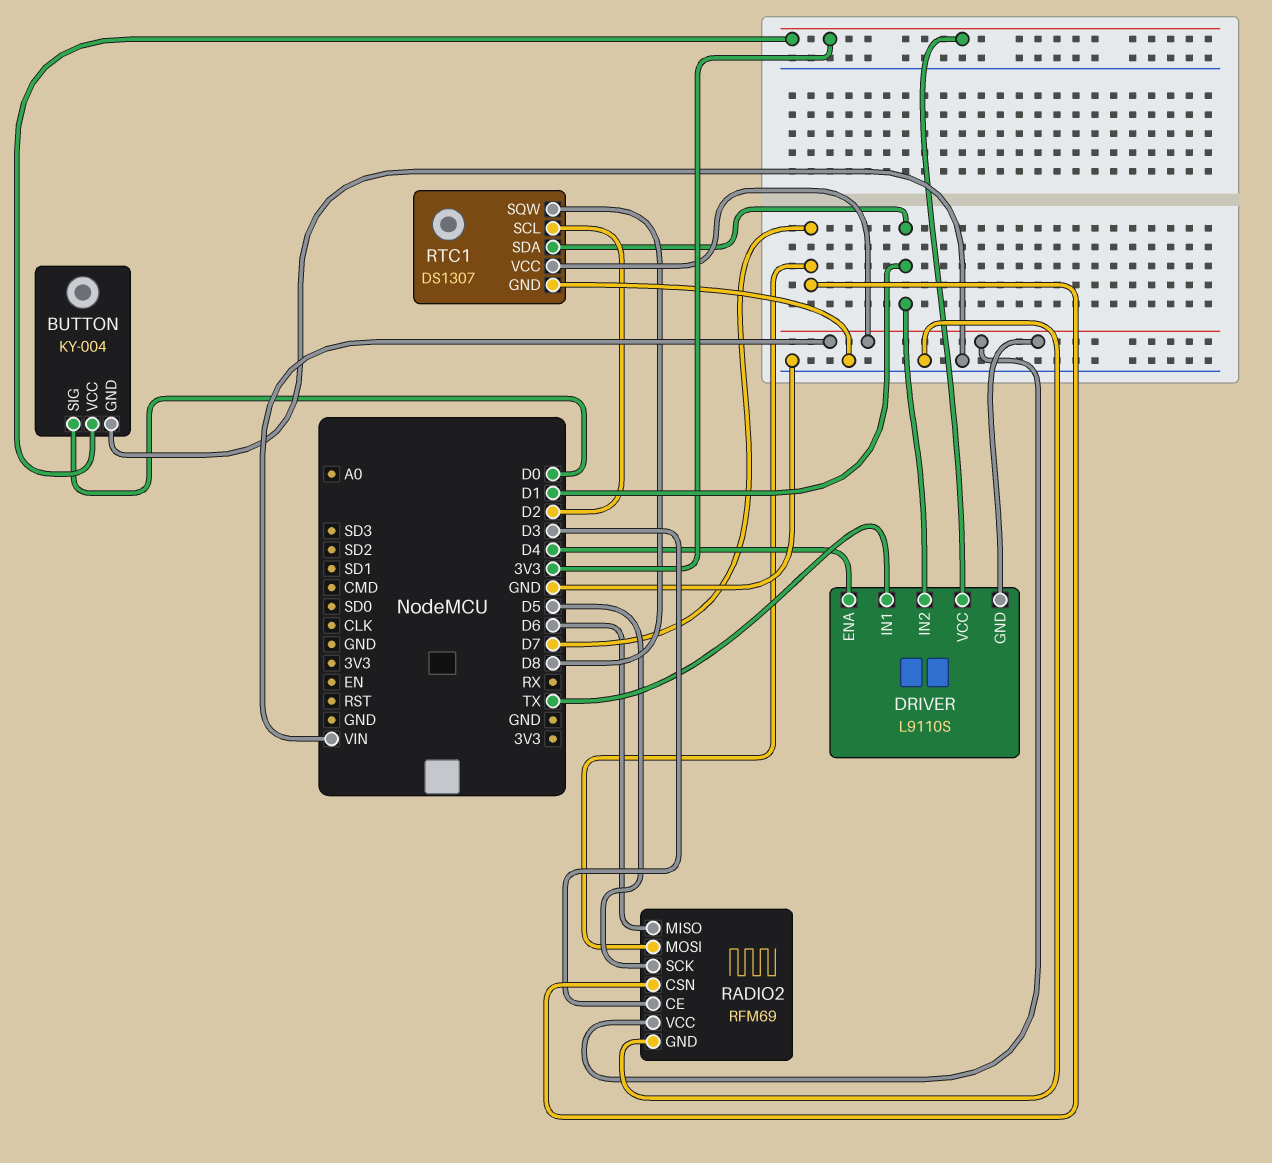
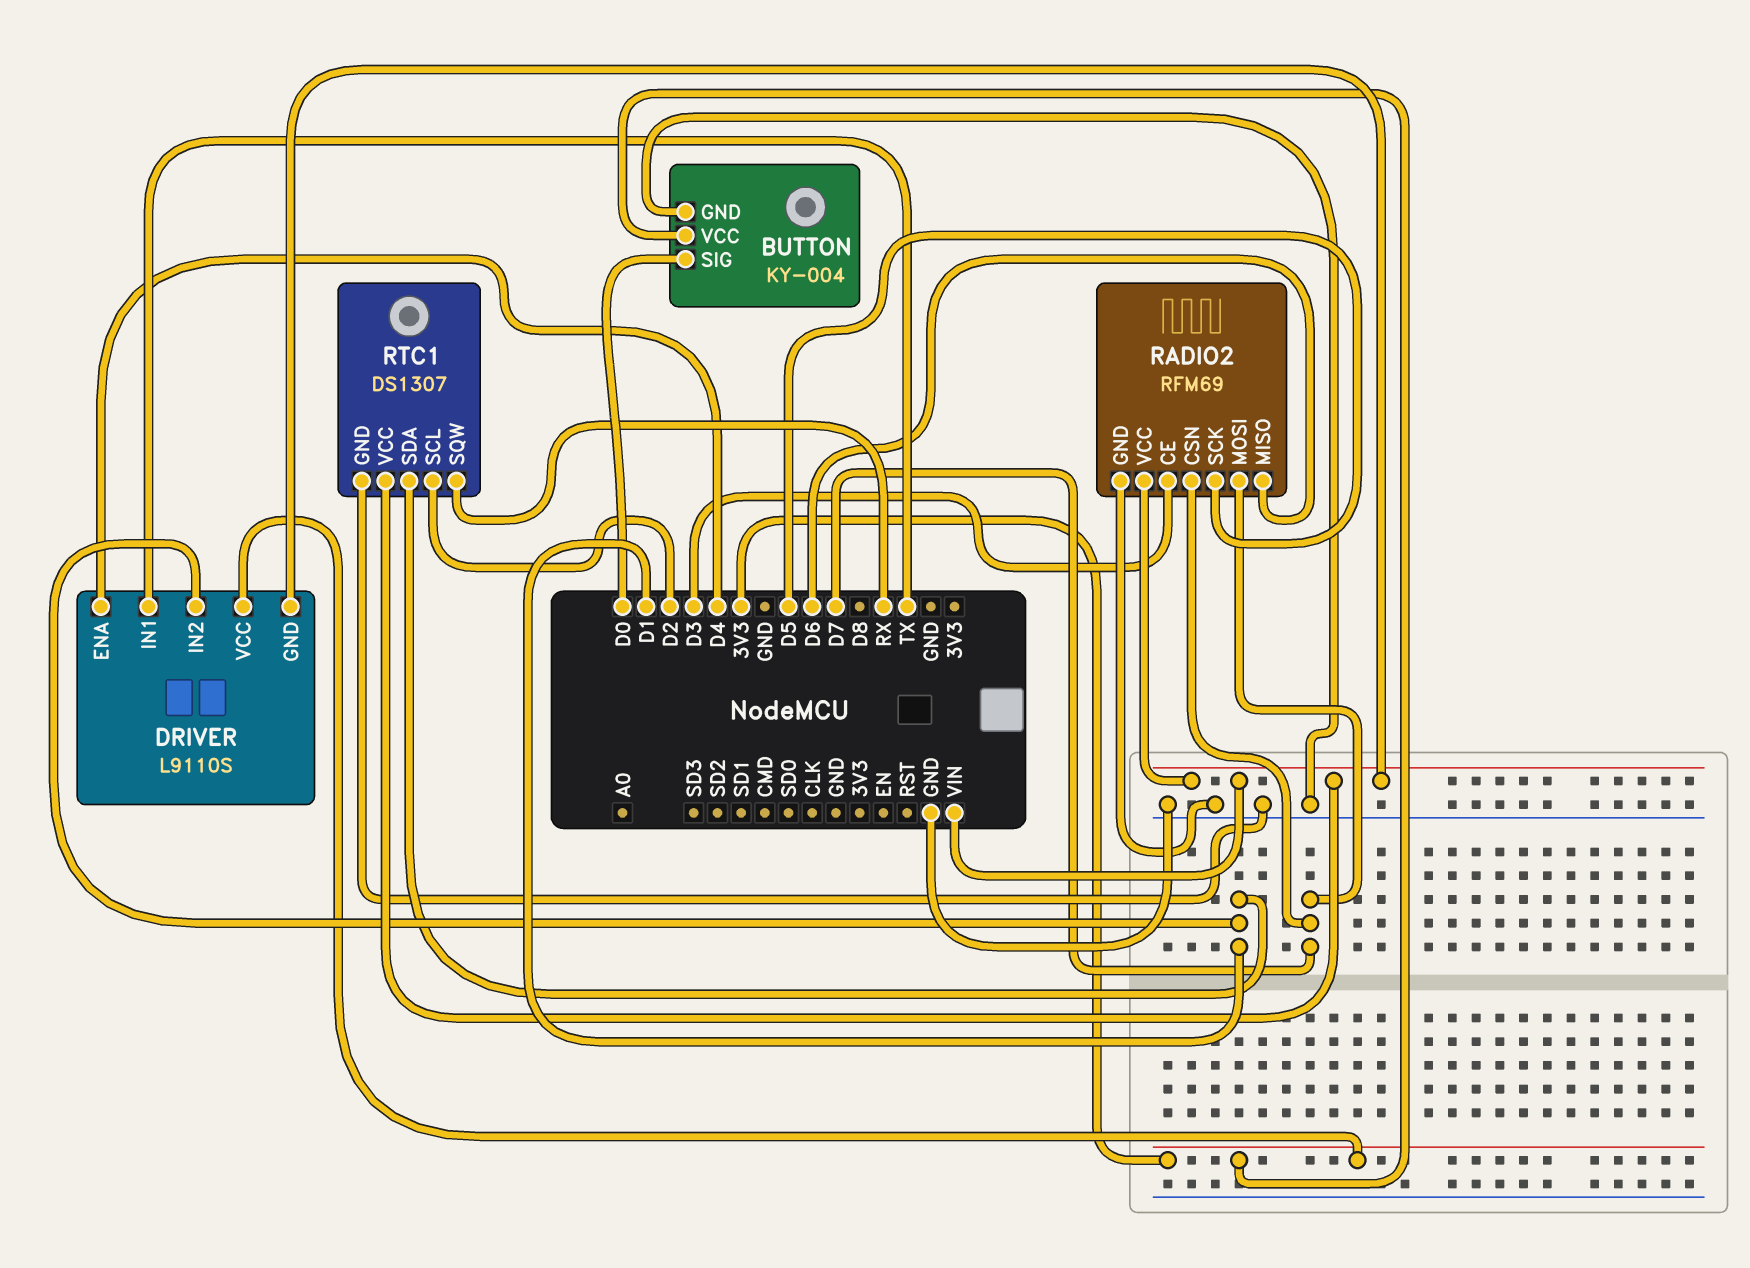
RTC1 pin SQW: D8 -> RX

